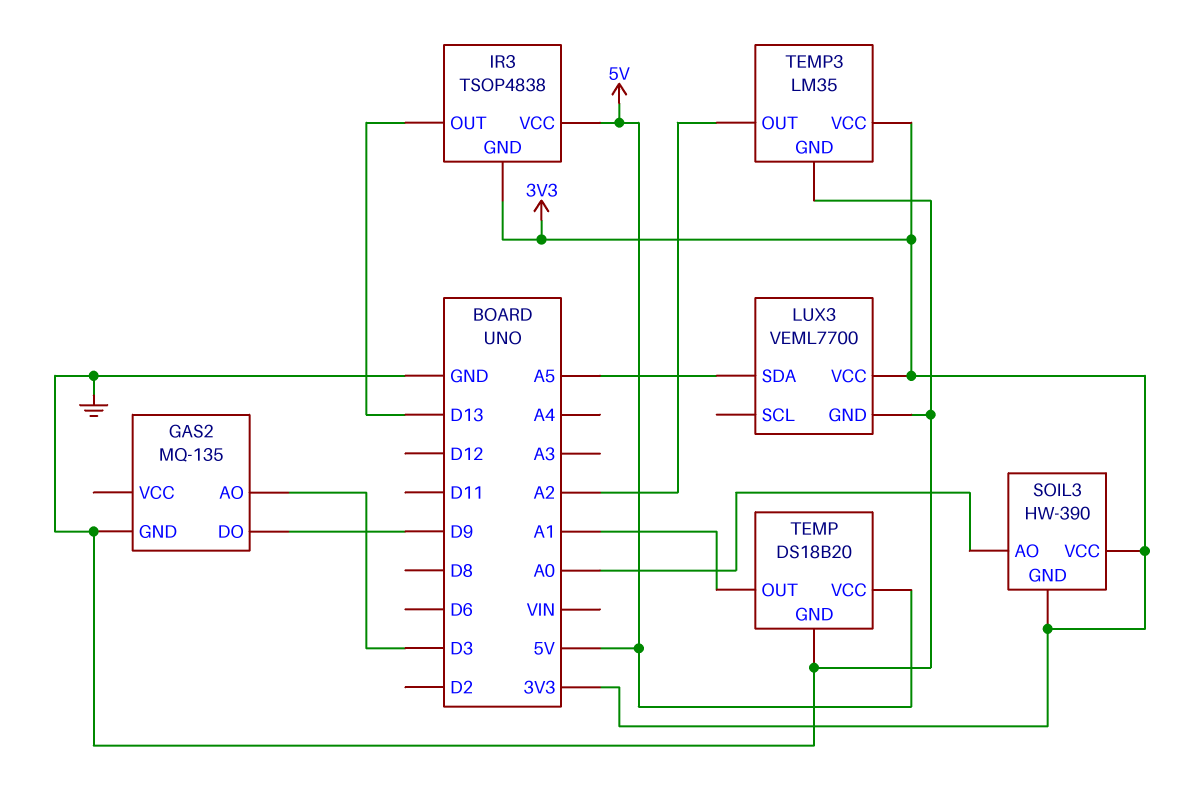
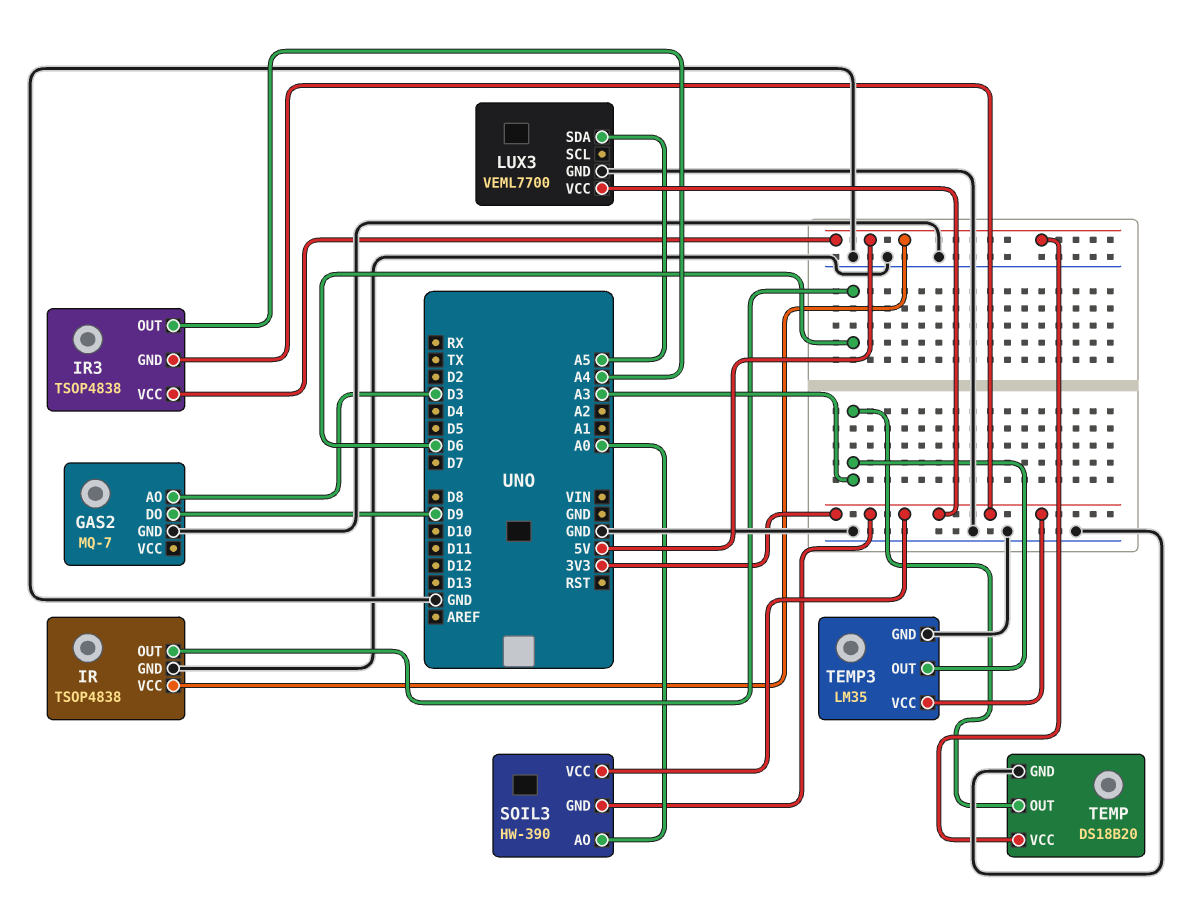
GAS2: MQ-135 -> MQ-7
IR: none -> TSOP4838
IR pin GND: none -> GND
IR pin OUT: none -> D6
IR pin VCC: none -> 5V
IR3 pin OUT: D13 -> A4
TEMP pin OUT: A1 -> A3
TEMP3 pin OUT: A2 -> A3

